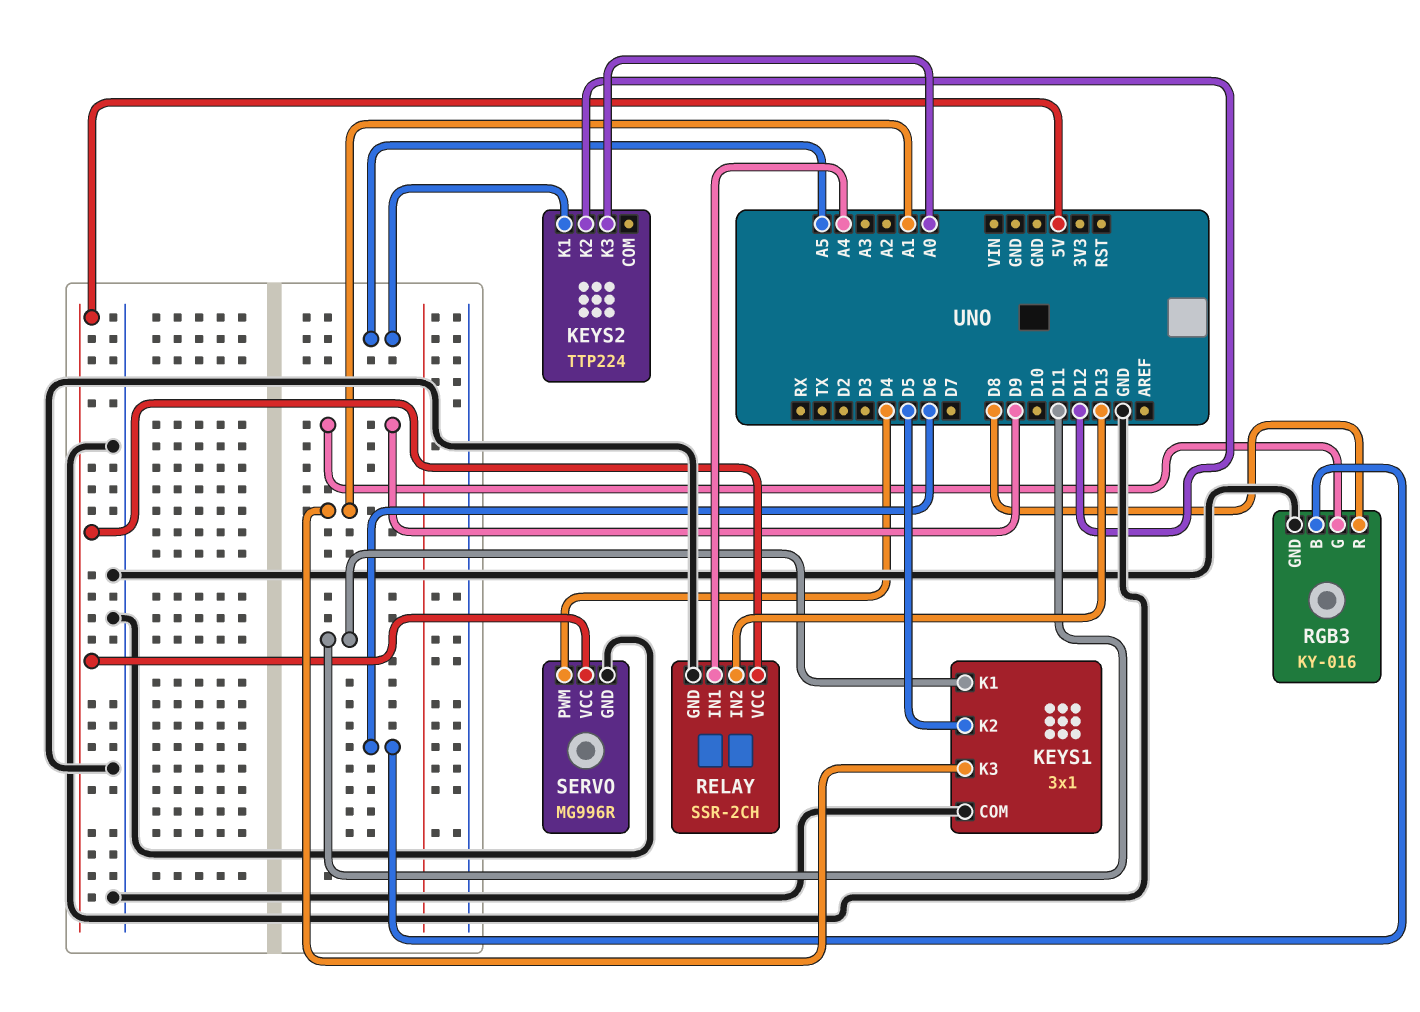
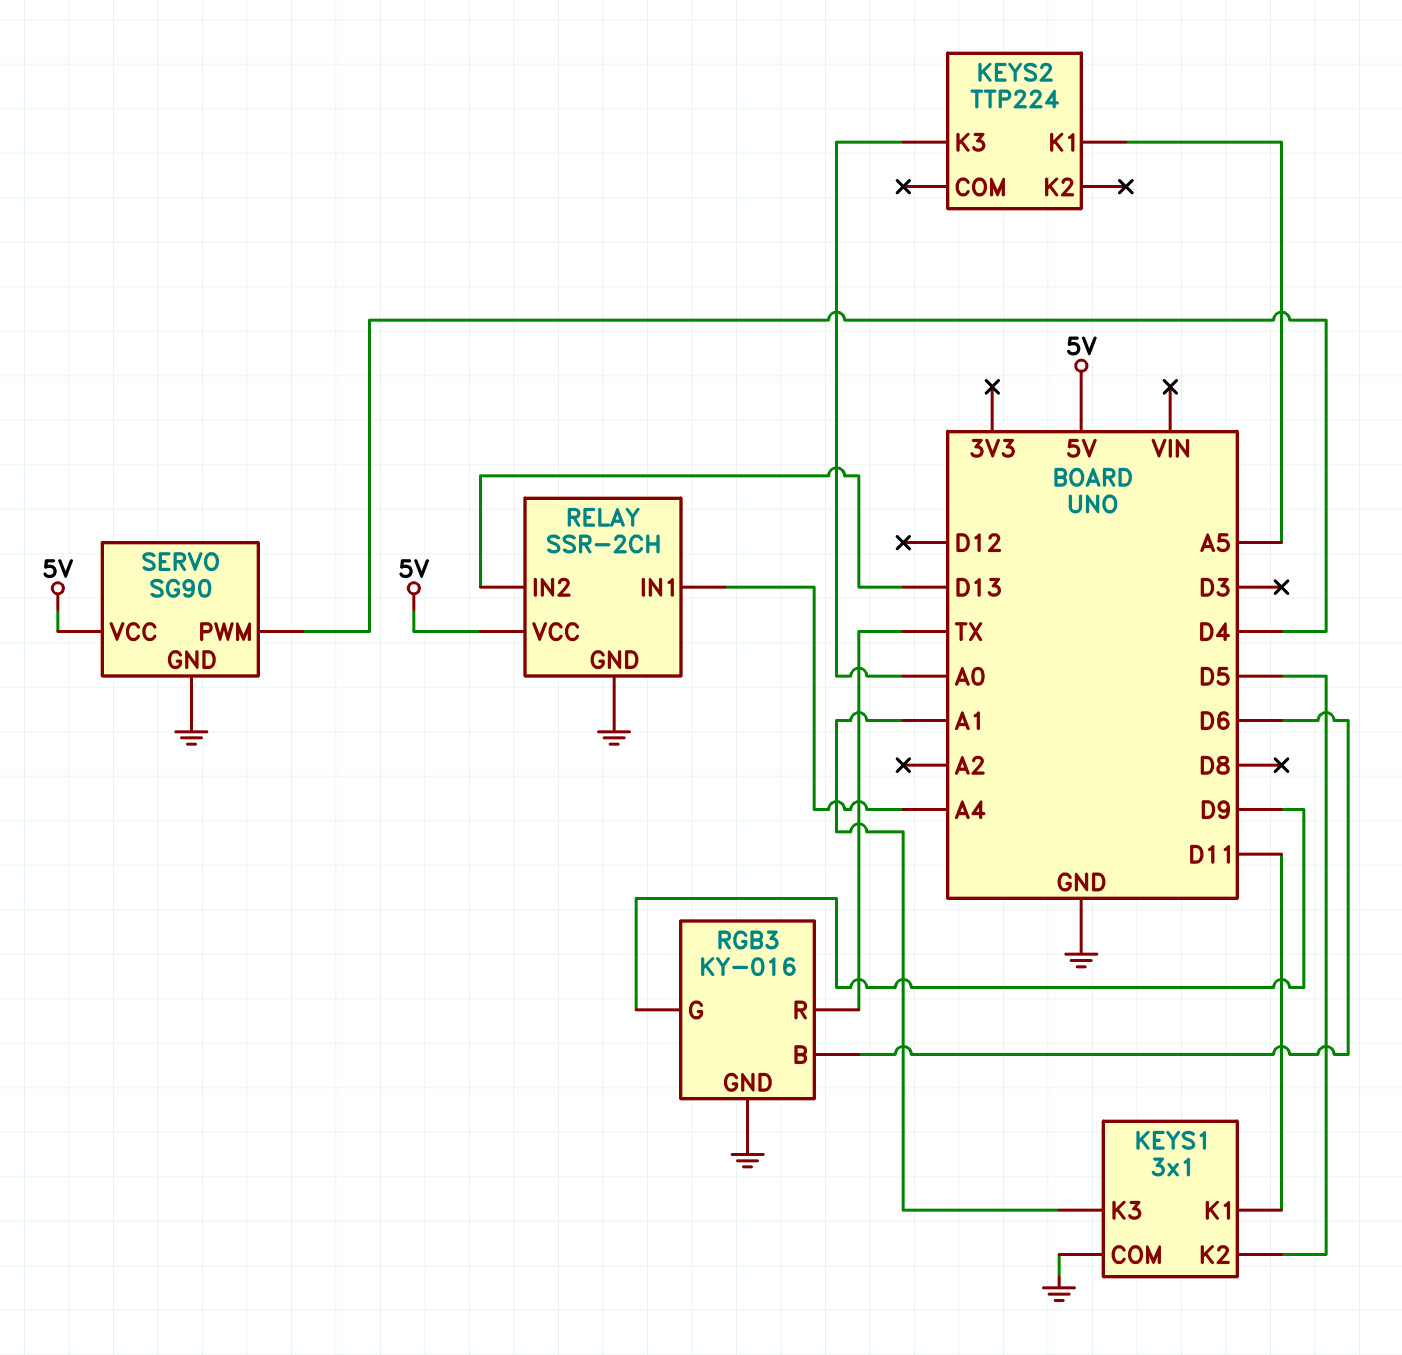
KEYS2 pin K2: D12 -> none
RGB3 pin R: D8 -> TX
SERVO: MG996R -> SG90

